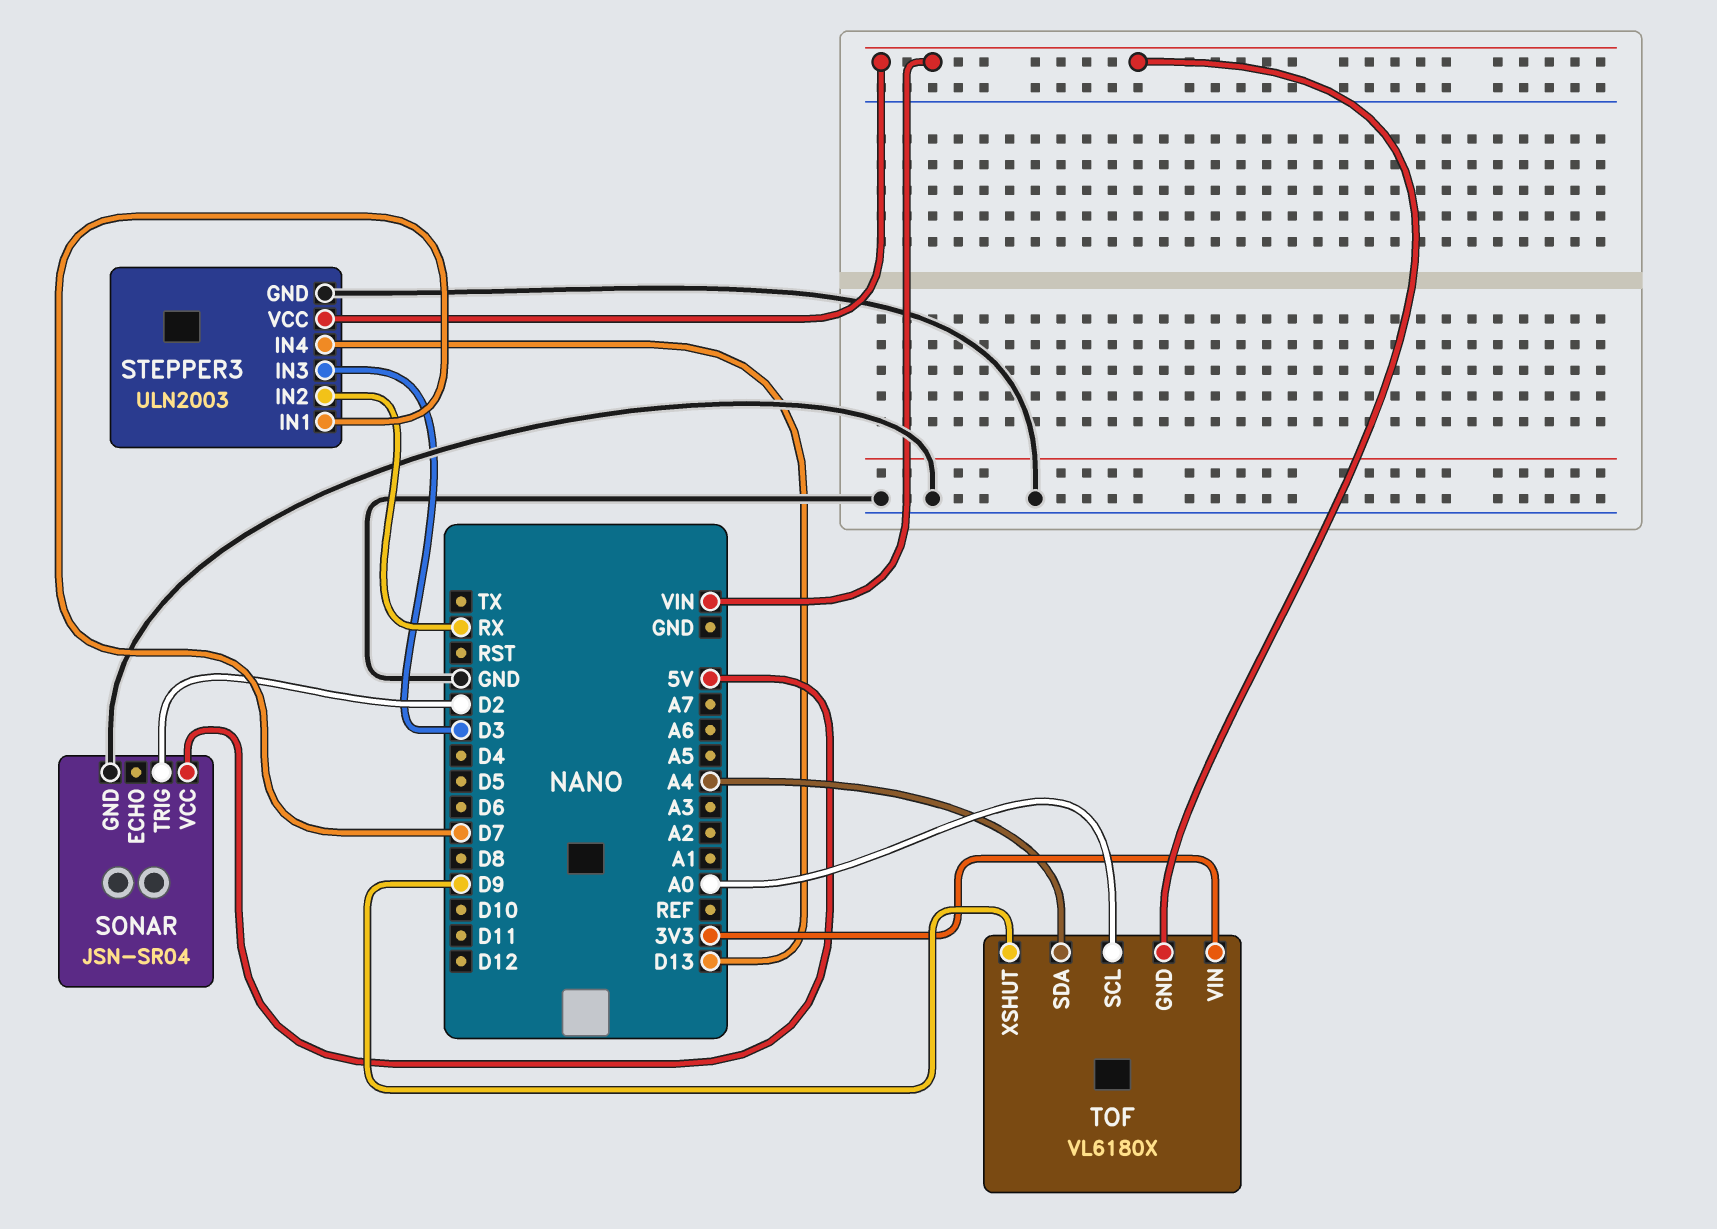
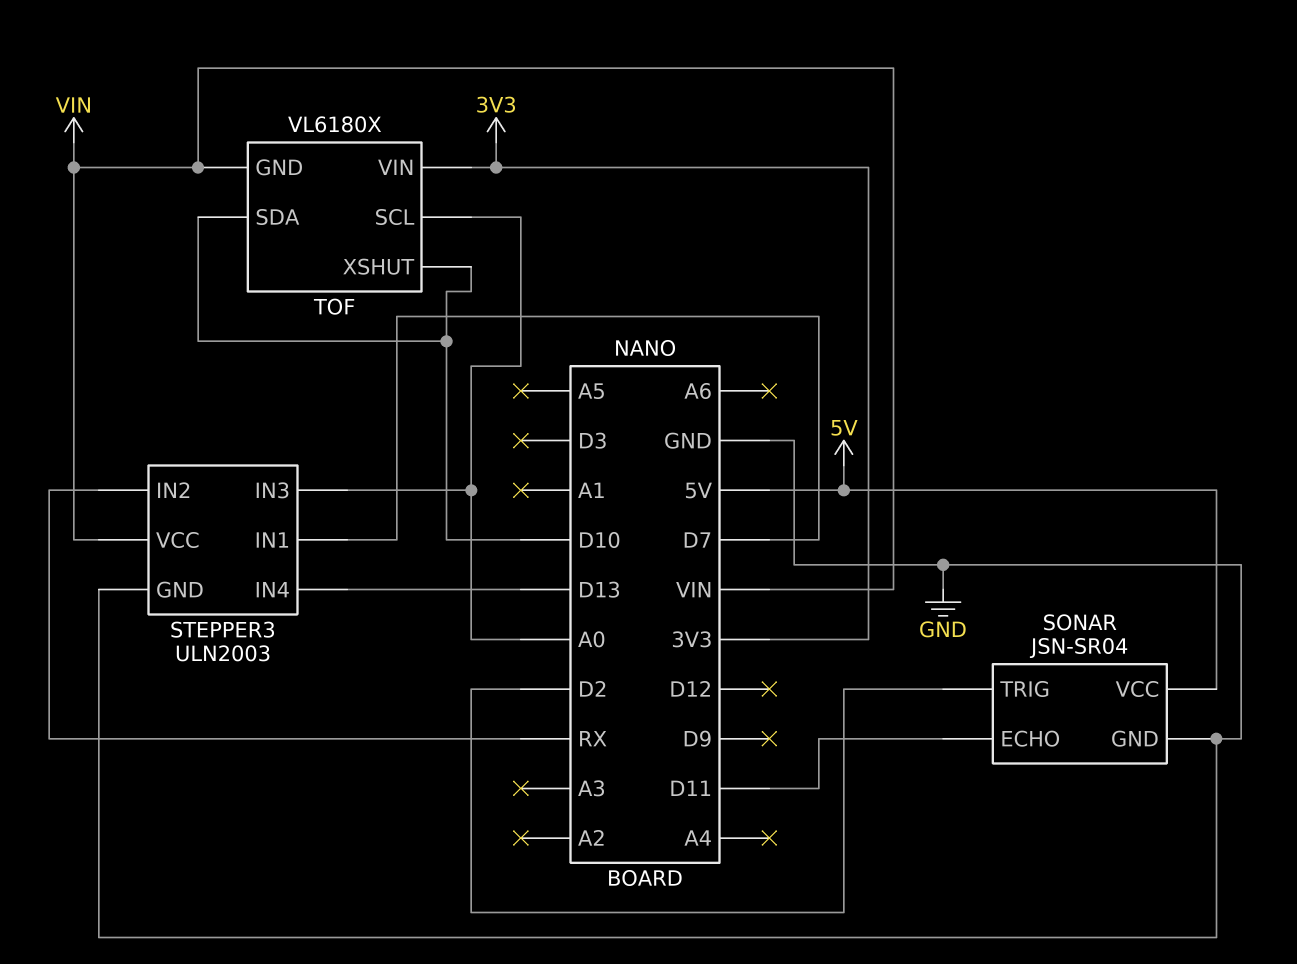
SONAR pin ECHO: none -> D11
STEPPER3 pin IN3: D3 -> A0
TOF pin SDA: A4 -> D10
TOF pin XSHUT: D9 -> D10

